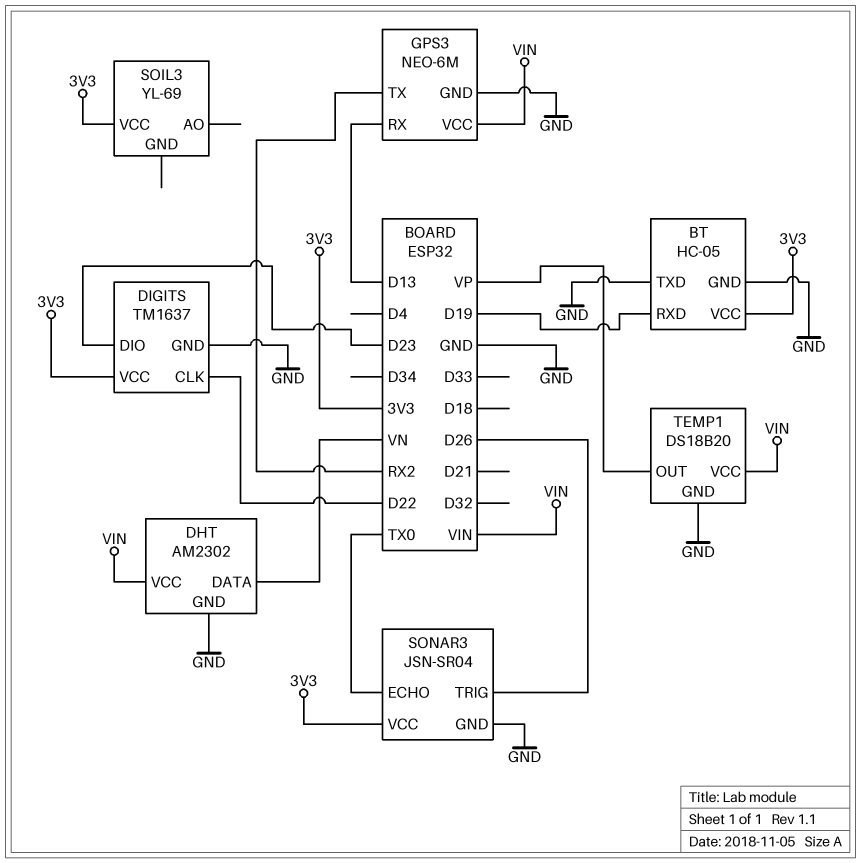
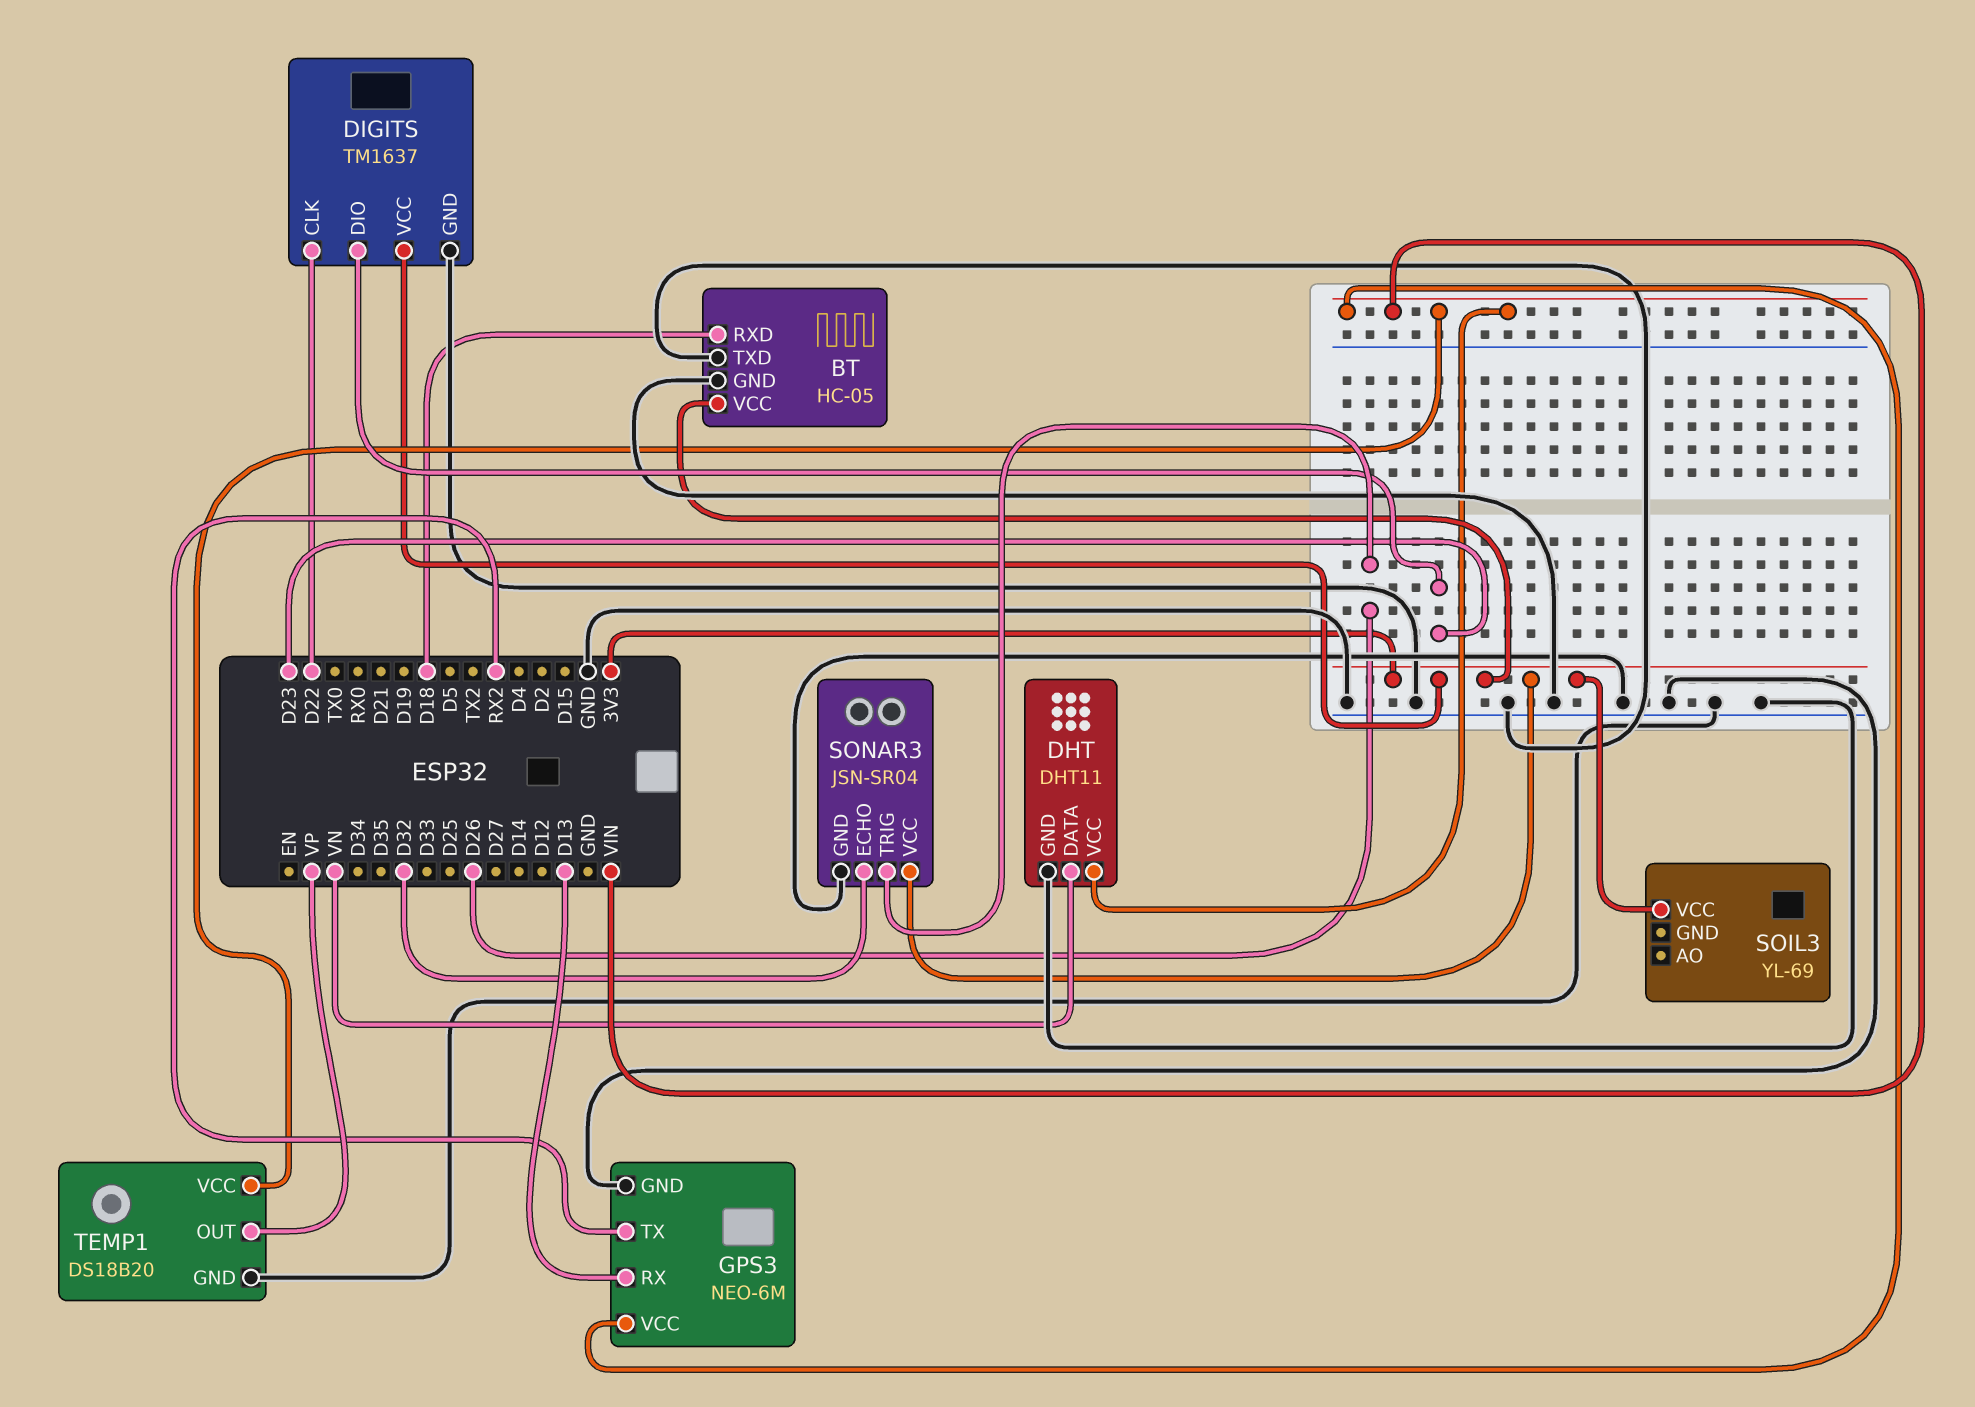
BT pin RXD: D19 -> D18
DHT: AM2302 -> DHT11
SONAR3 pin ECHO: TX0 -> D32

